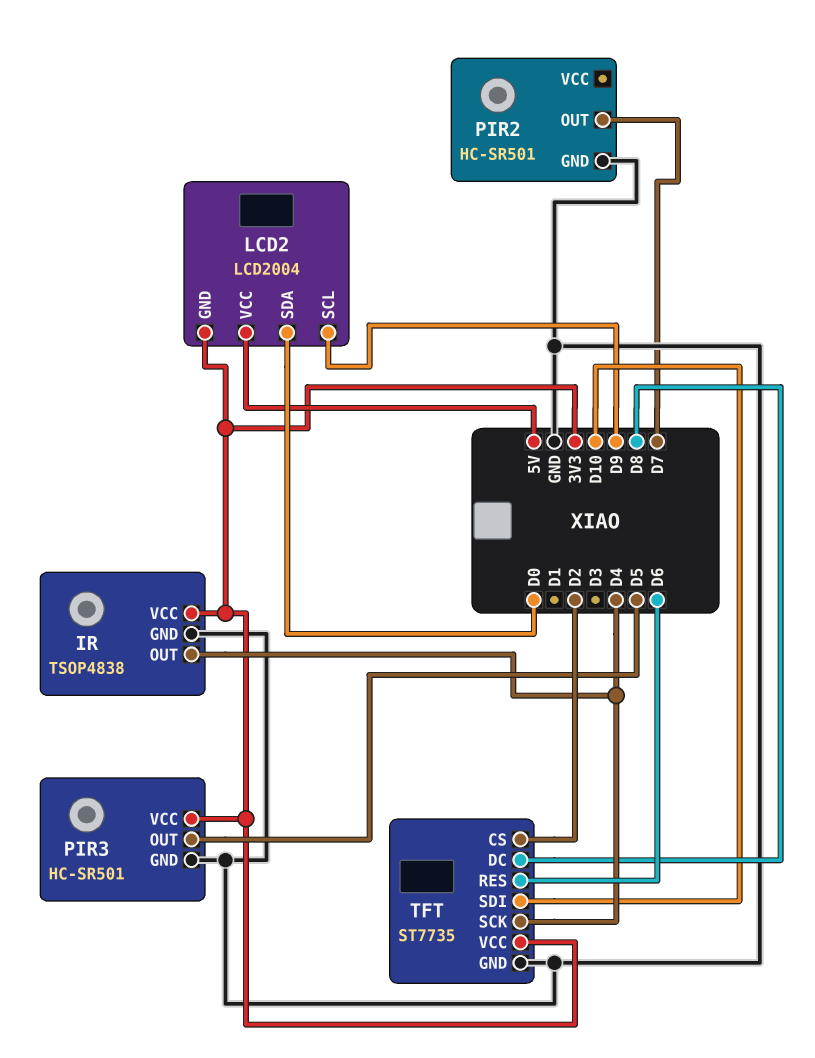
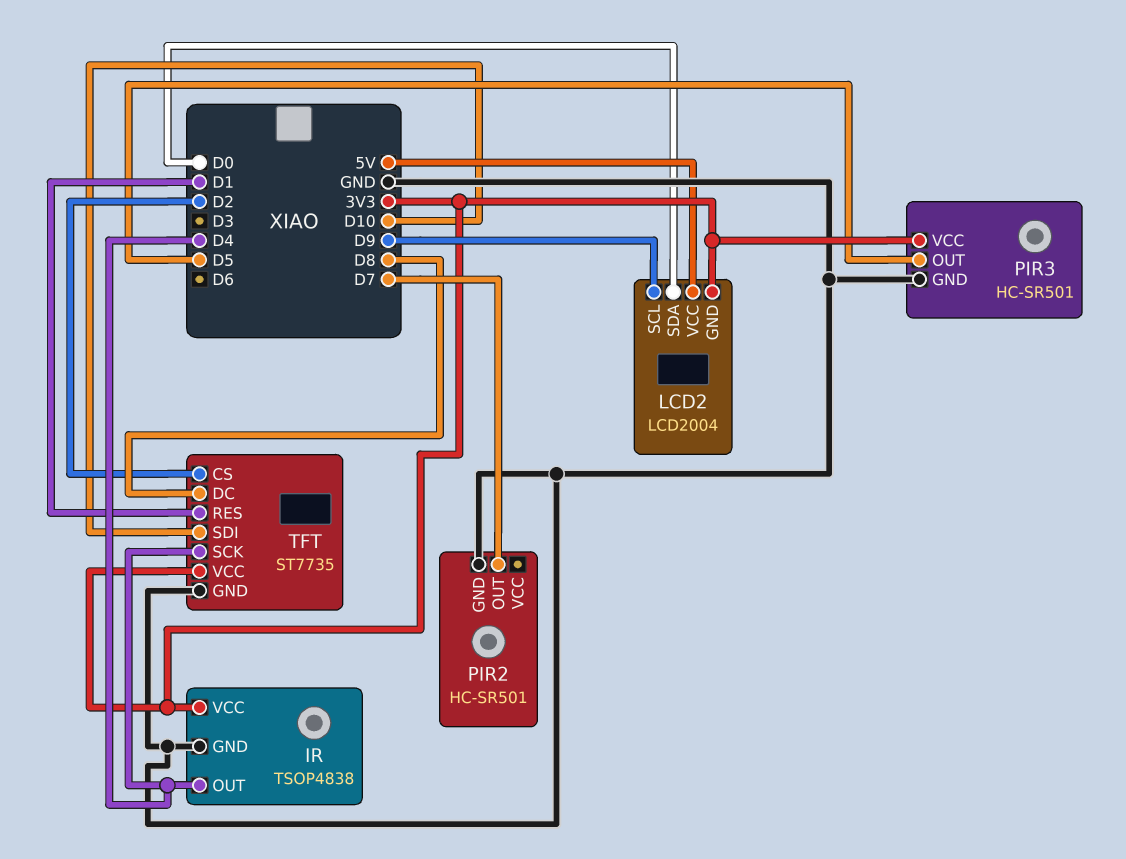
TFT pin RES: D6 -> D1

